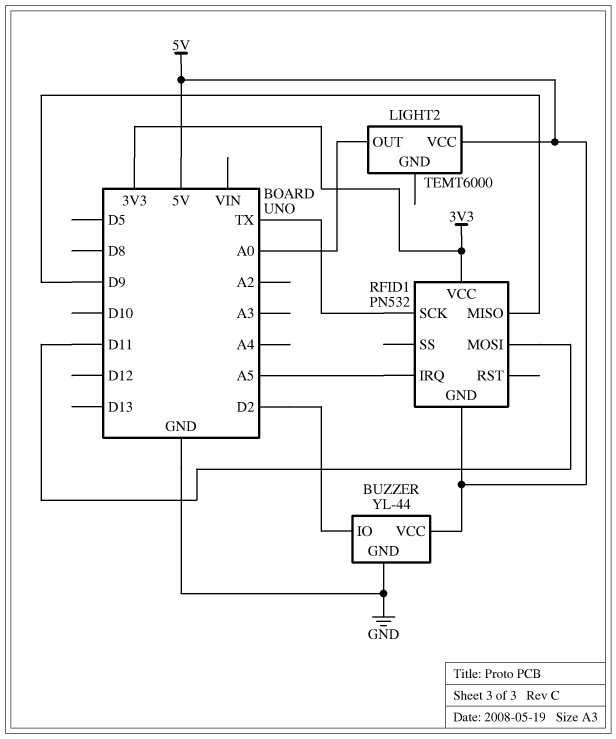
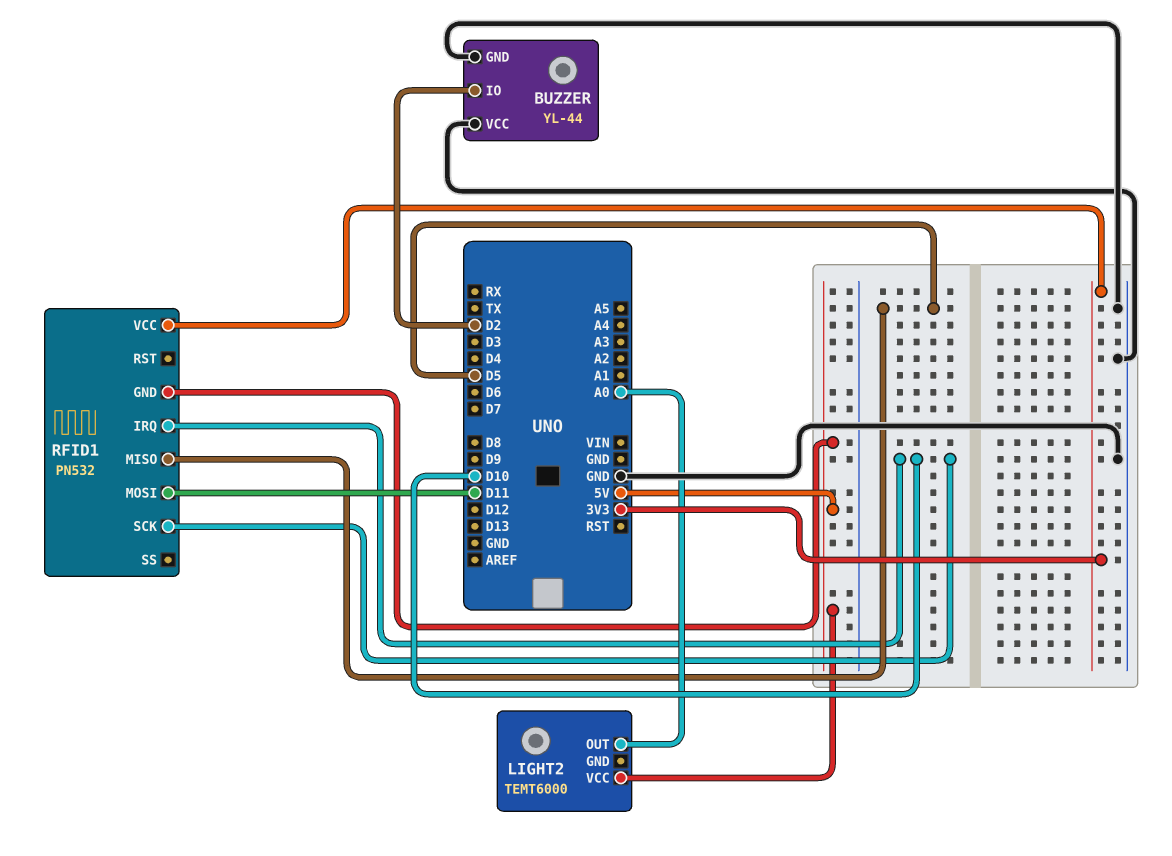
BUZZER pin VCC: 5V -> GND
RFID1 pin IRQ: A5 -> D10
RFID1 pin MISO: D9 -> D5
RFID1 pin SCK: TX -> D10

